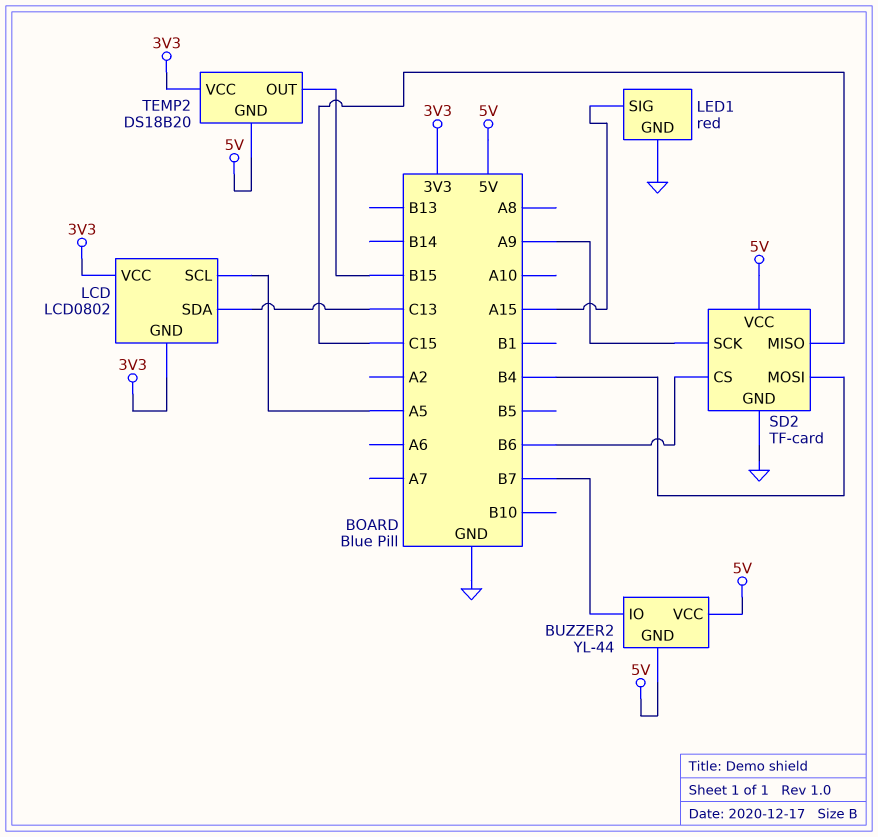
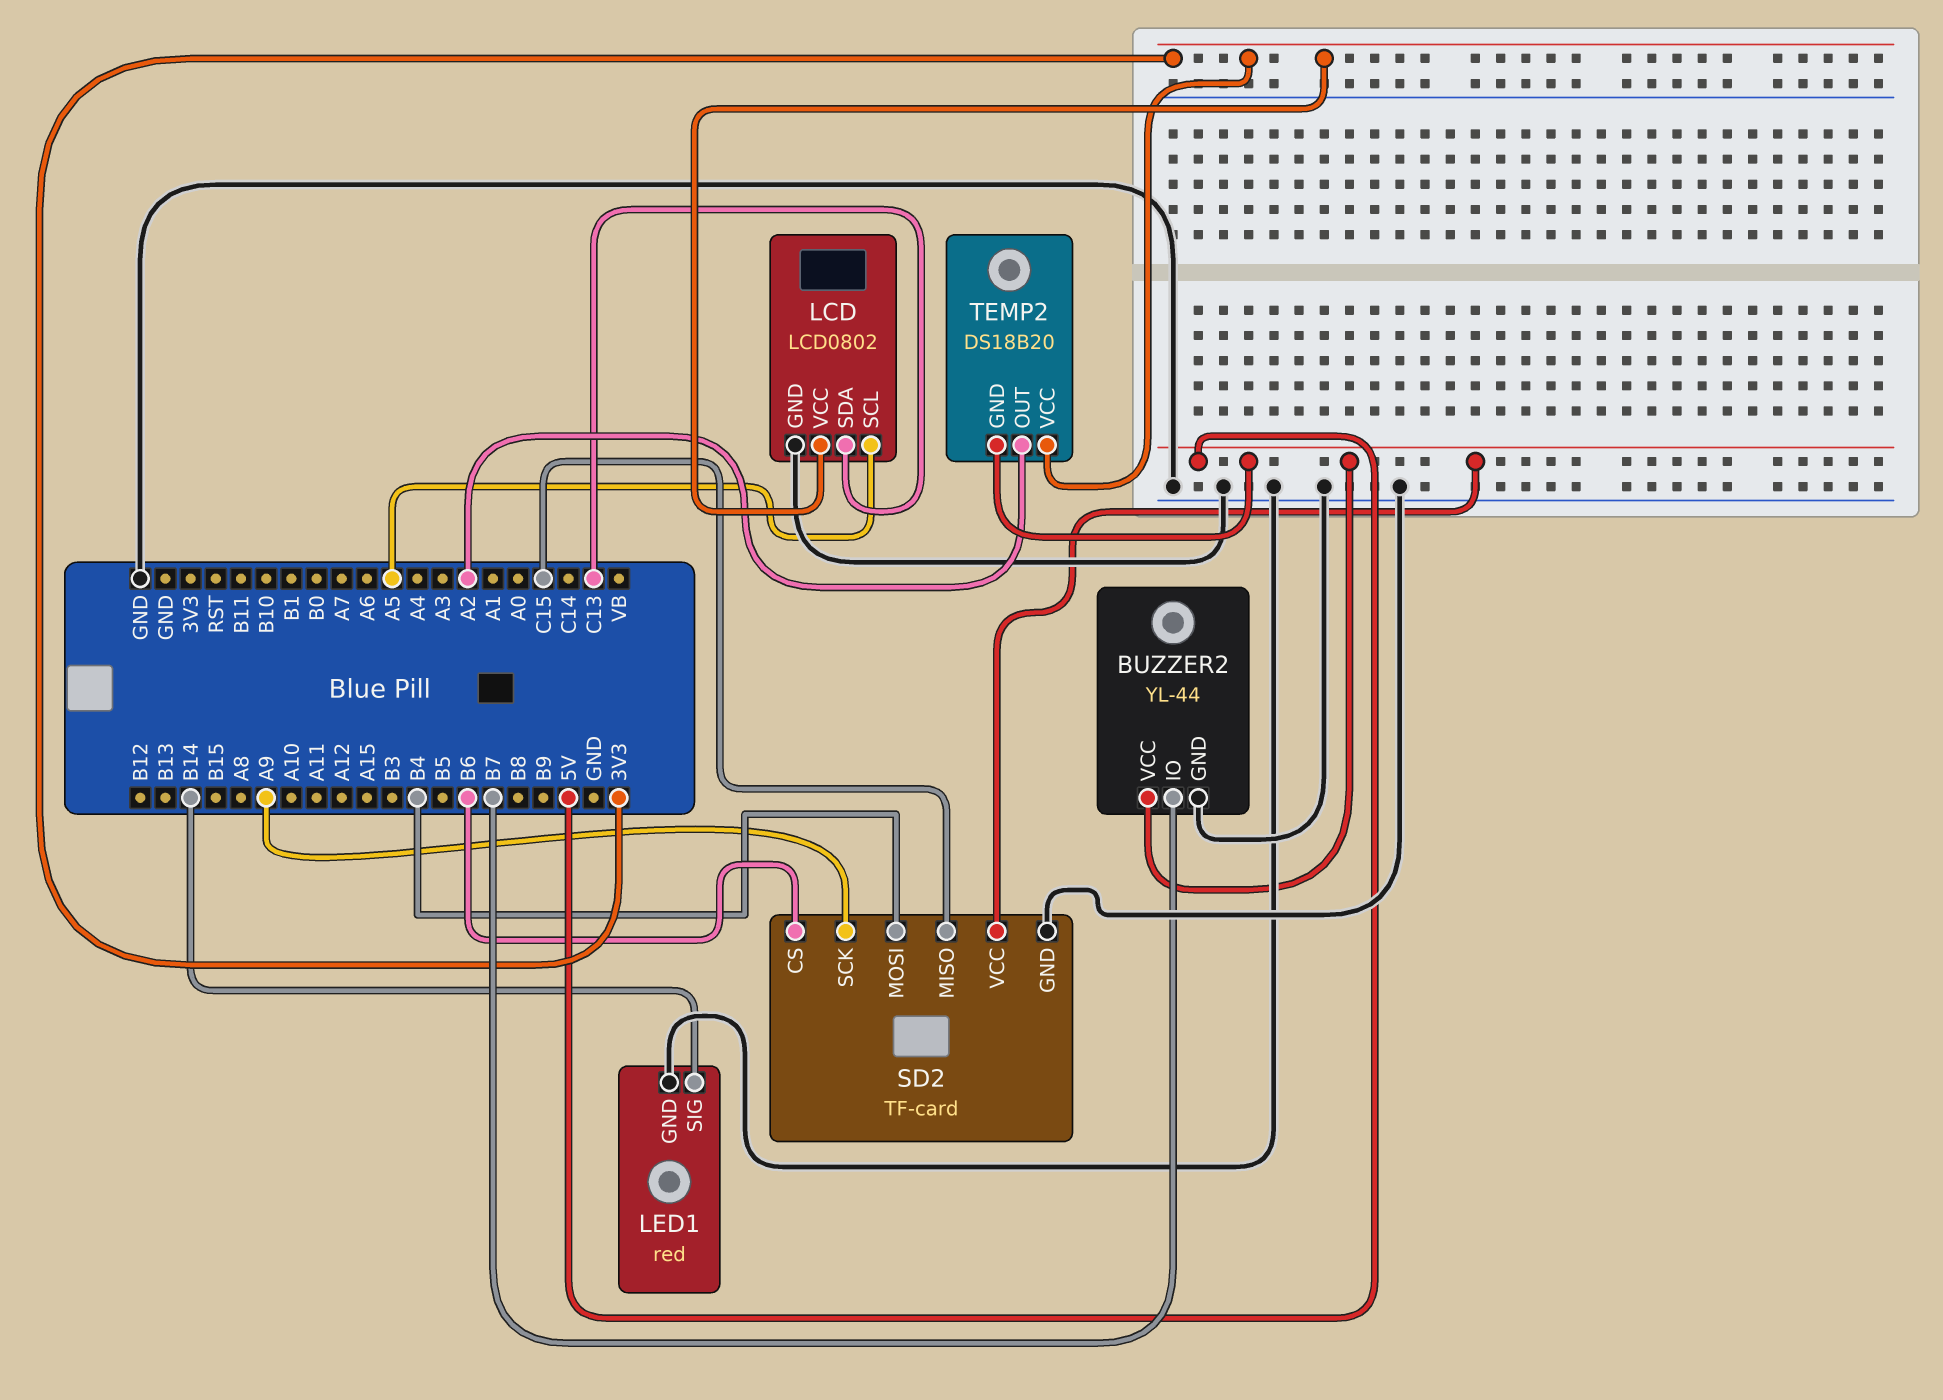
BUZZER2 pin GND: 5V -> GND
LCD pin GND: 3V3 -> GND
LED1 pin SIG: A15 -> B14
TEMP2 pin OUT: B15 -> A2

